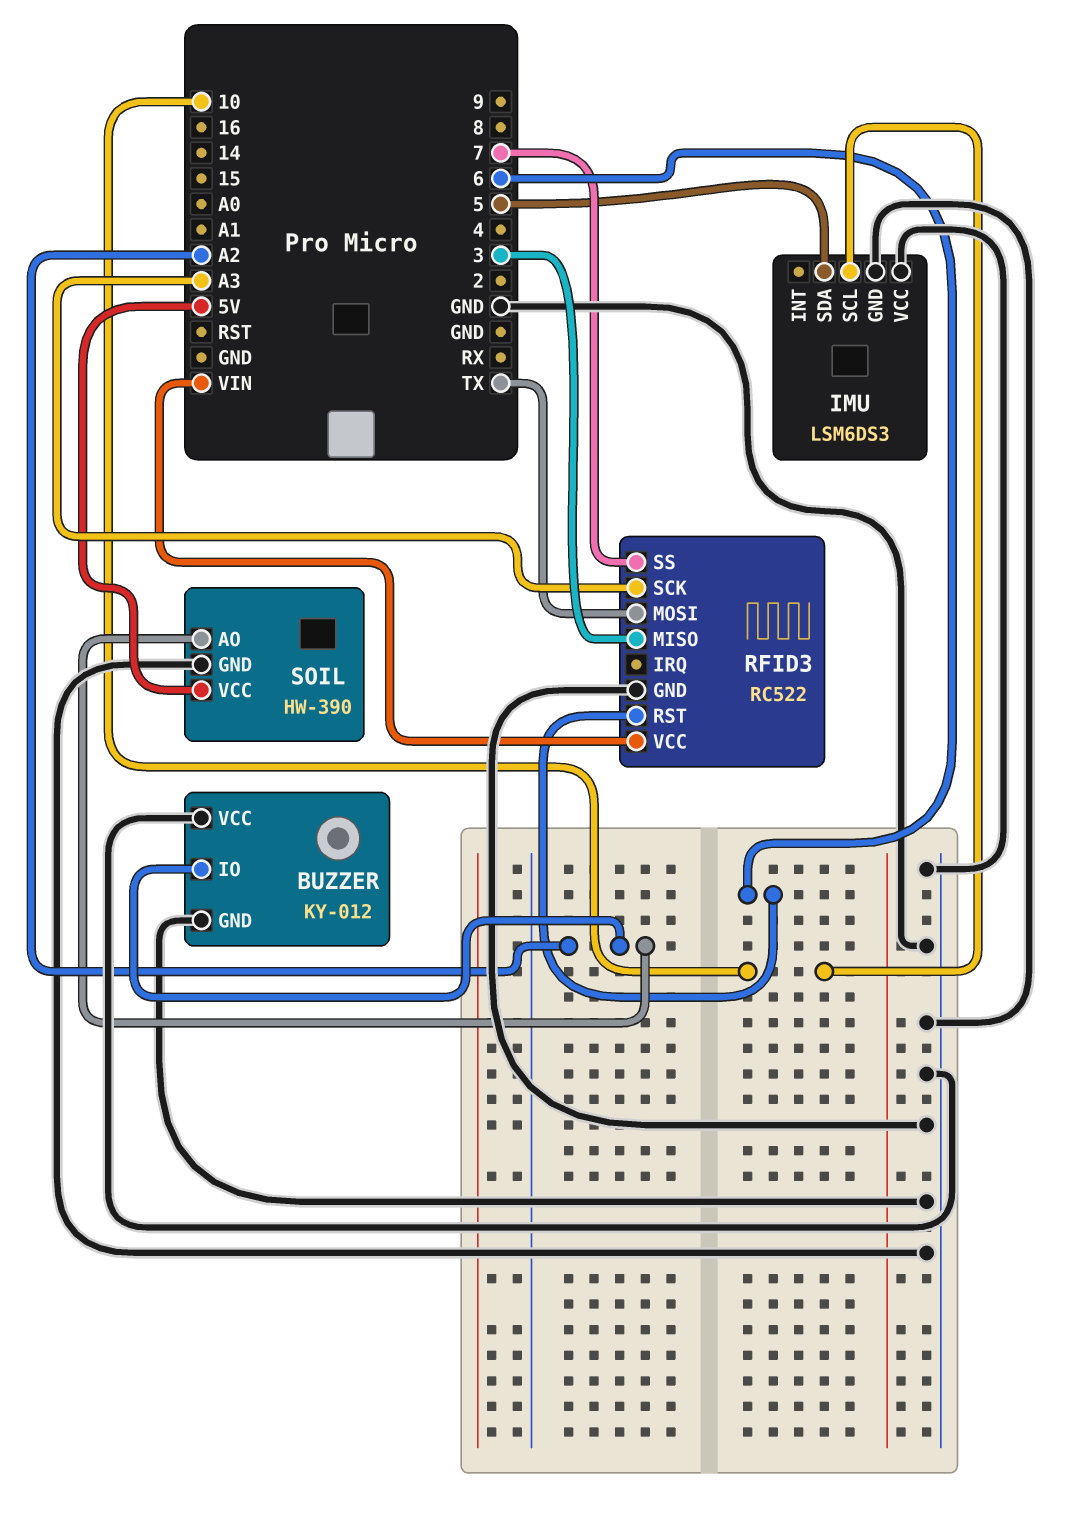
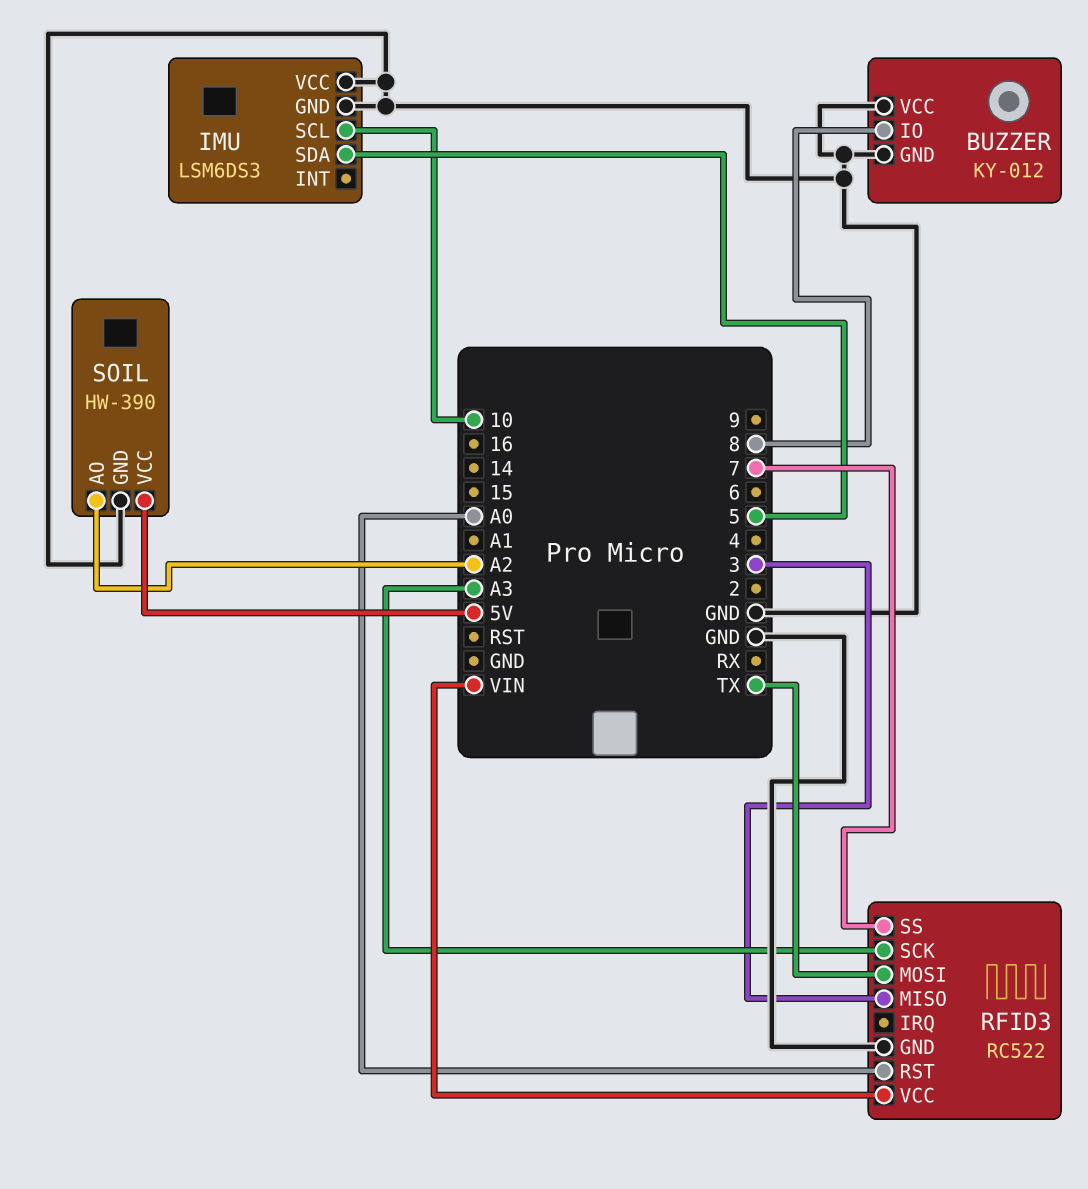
BUZZER pin IO: A2 -> 8
RFID3 pin RST: 6 -> A0

